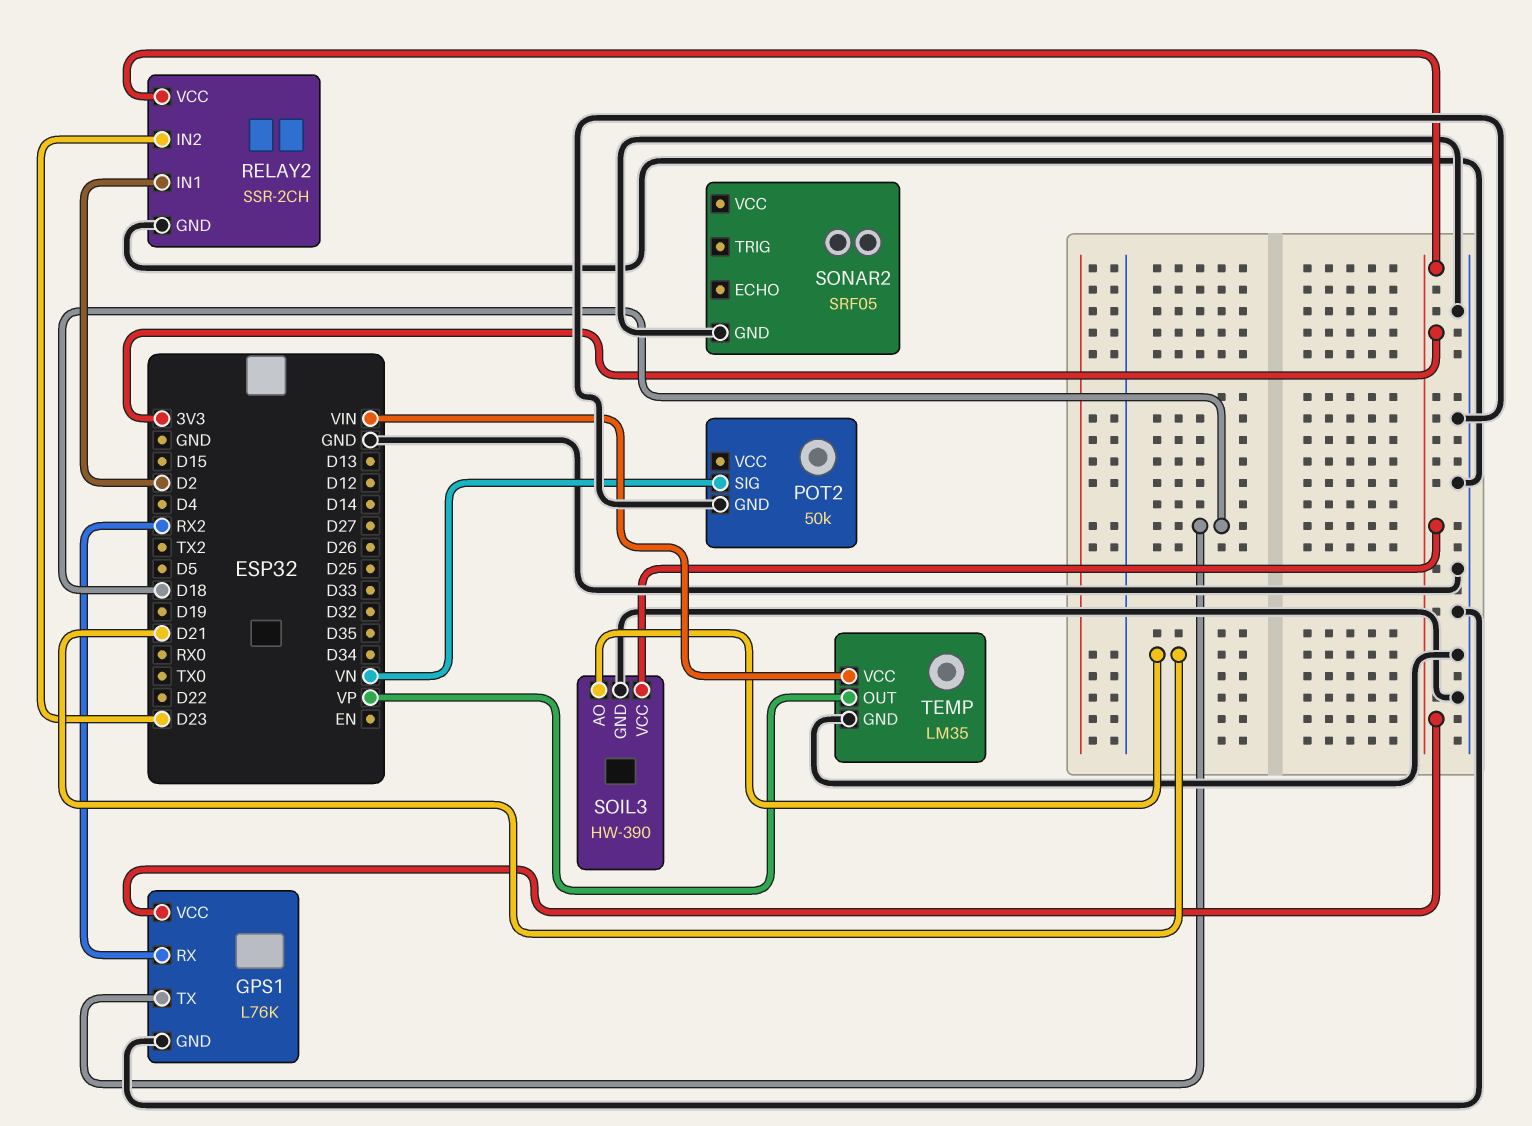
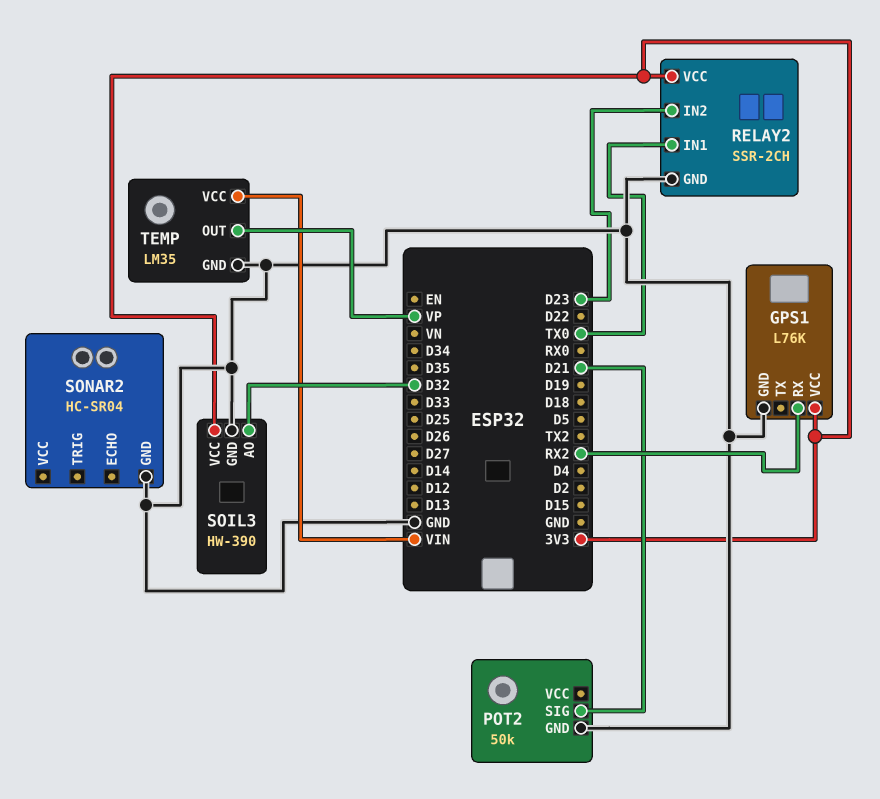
GPS1 pin TX: D18 -> none
POT2 pin SIG: VN -> D21
RELAY2 pin IN1: D2 -> TX0
SOIL3 pin AO: D21 -> D32
SONAR2: SRF05 -> HC-SR04

